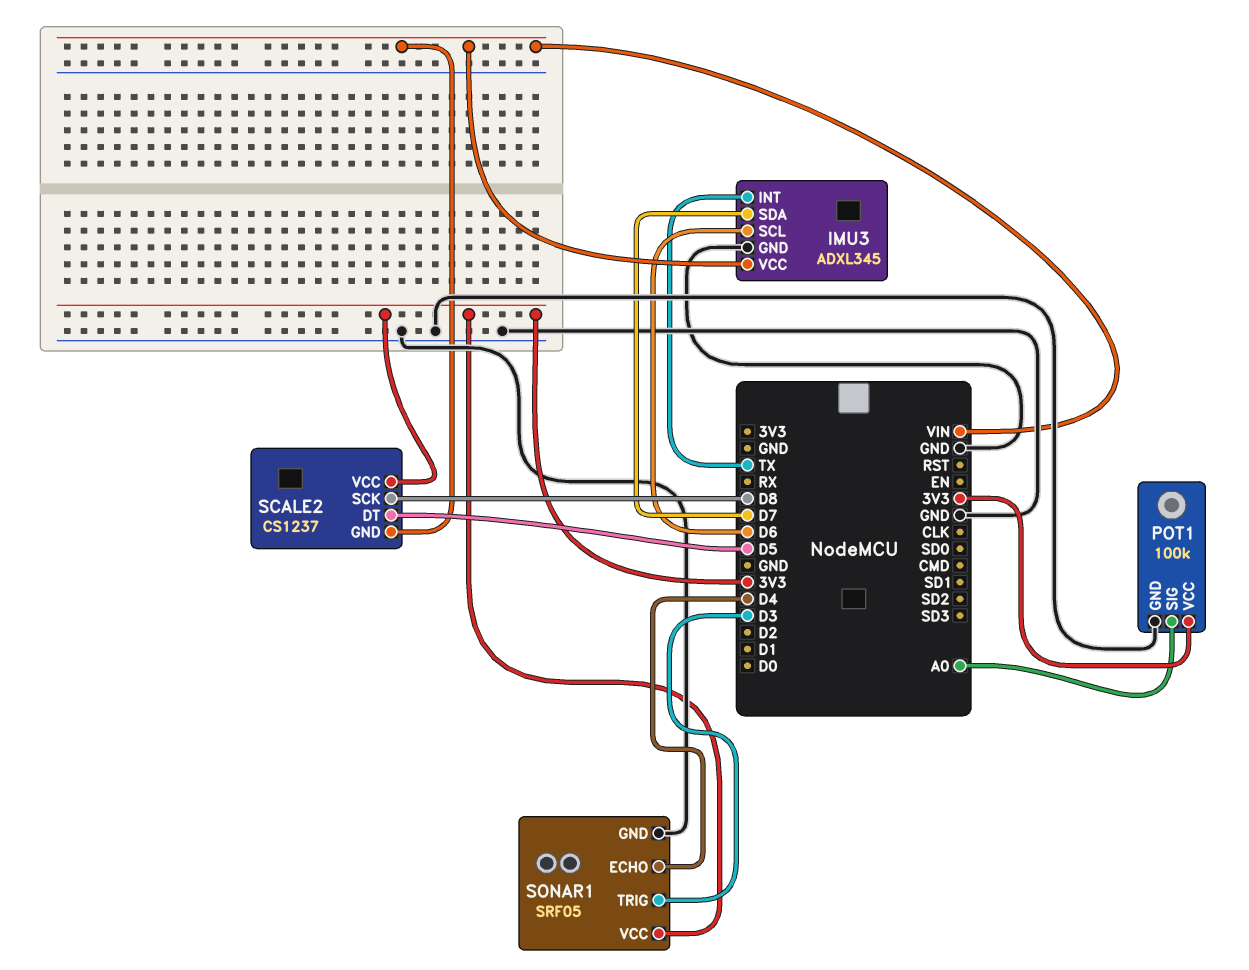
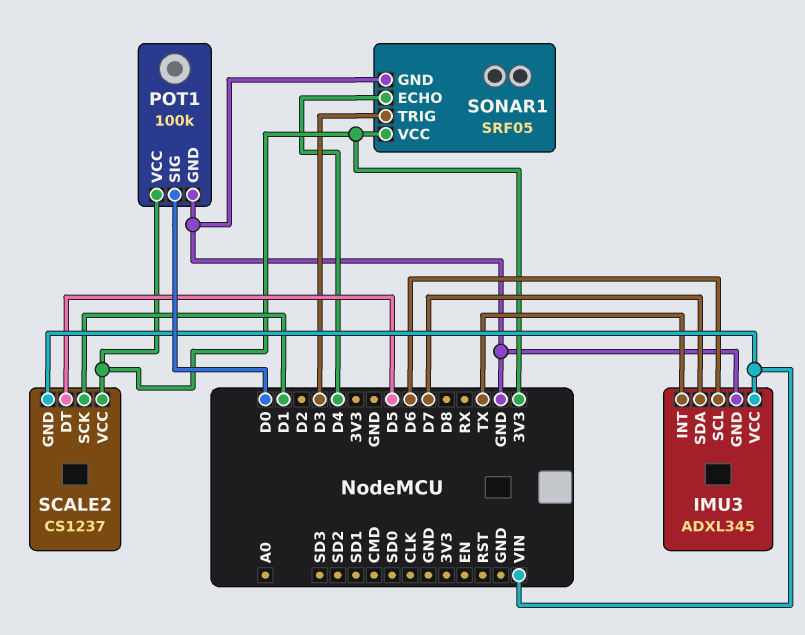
POT1 pin SIG: A0 -> D0
SCALE2 pin SCK: D8 -> D1

